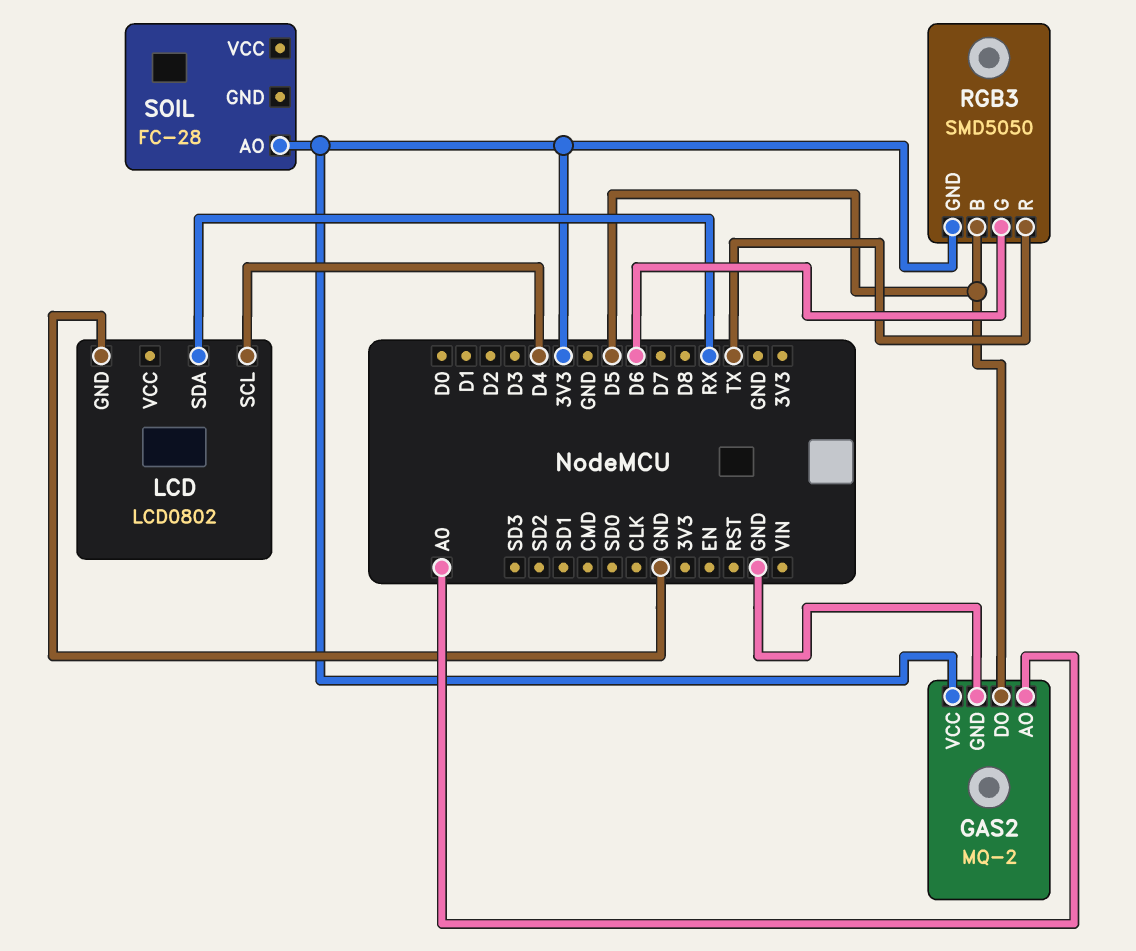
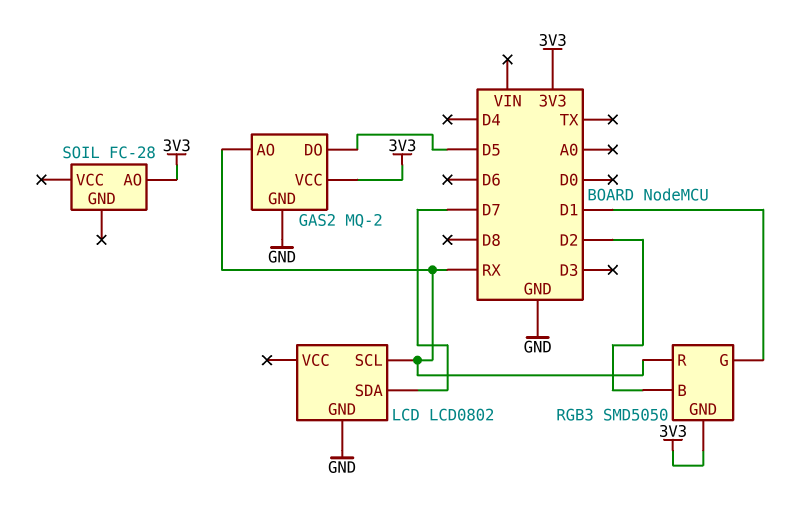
GAS2 pin AO: A0 -> RX
LCD pin SCL: D4 -> RX
LCD pin SDA: RX -> D7
RGB3 pin B: D5 -> D2
RGB3 pin G: D6 -> D1
RGB3 pin R: TX -> RX

